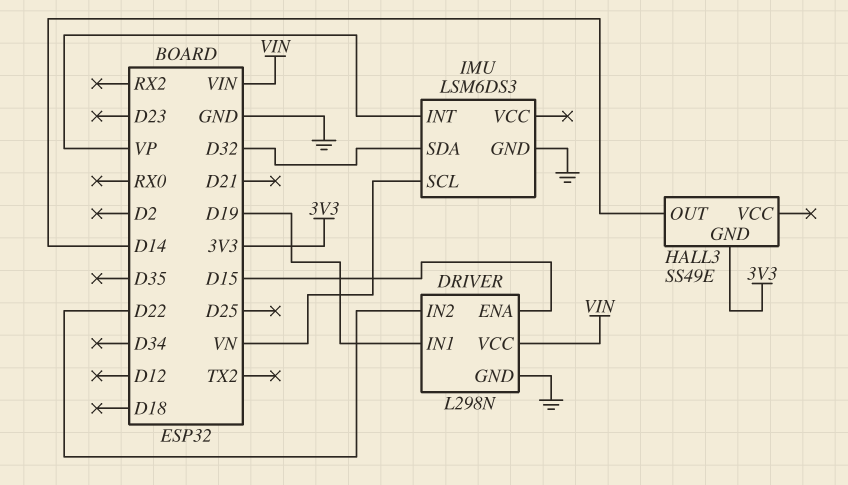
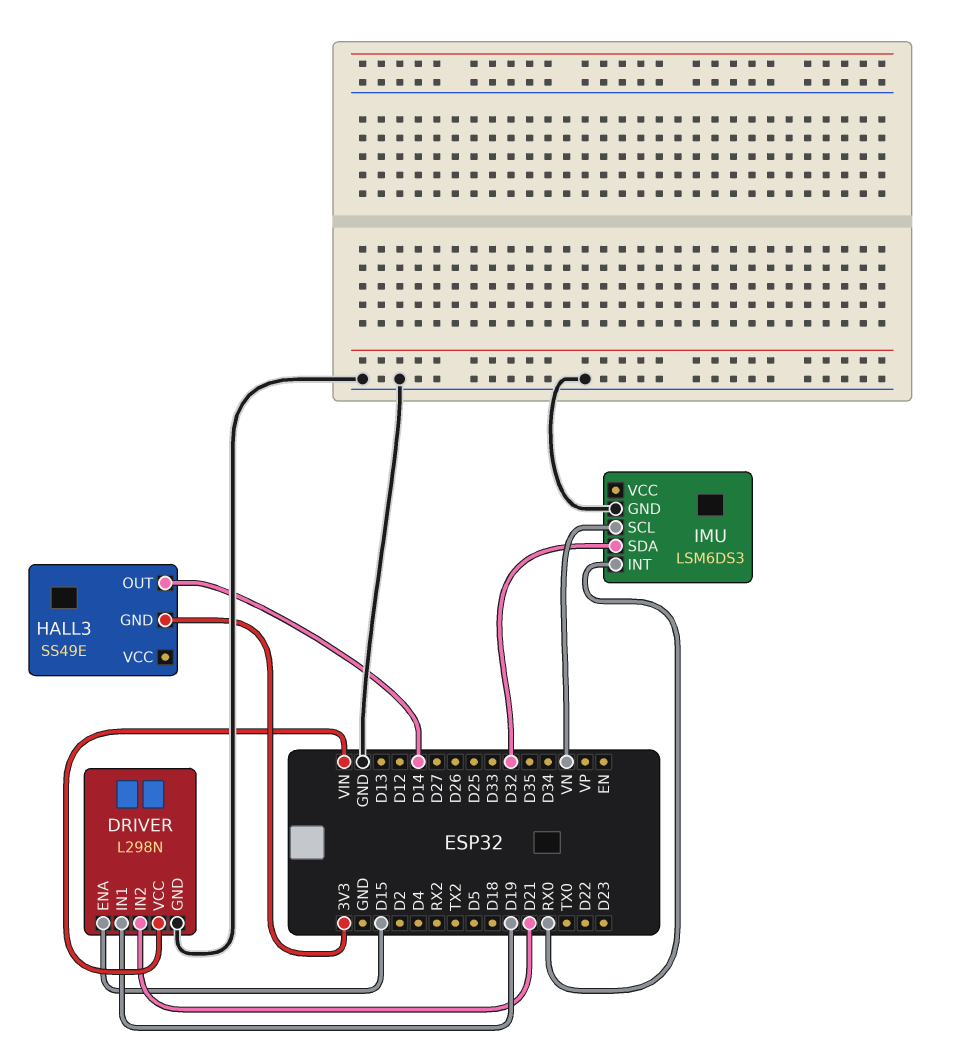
DRIVER pin IN2: D22 -> D21
IMU pin INT: VP -> RX0

